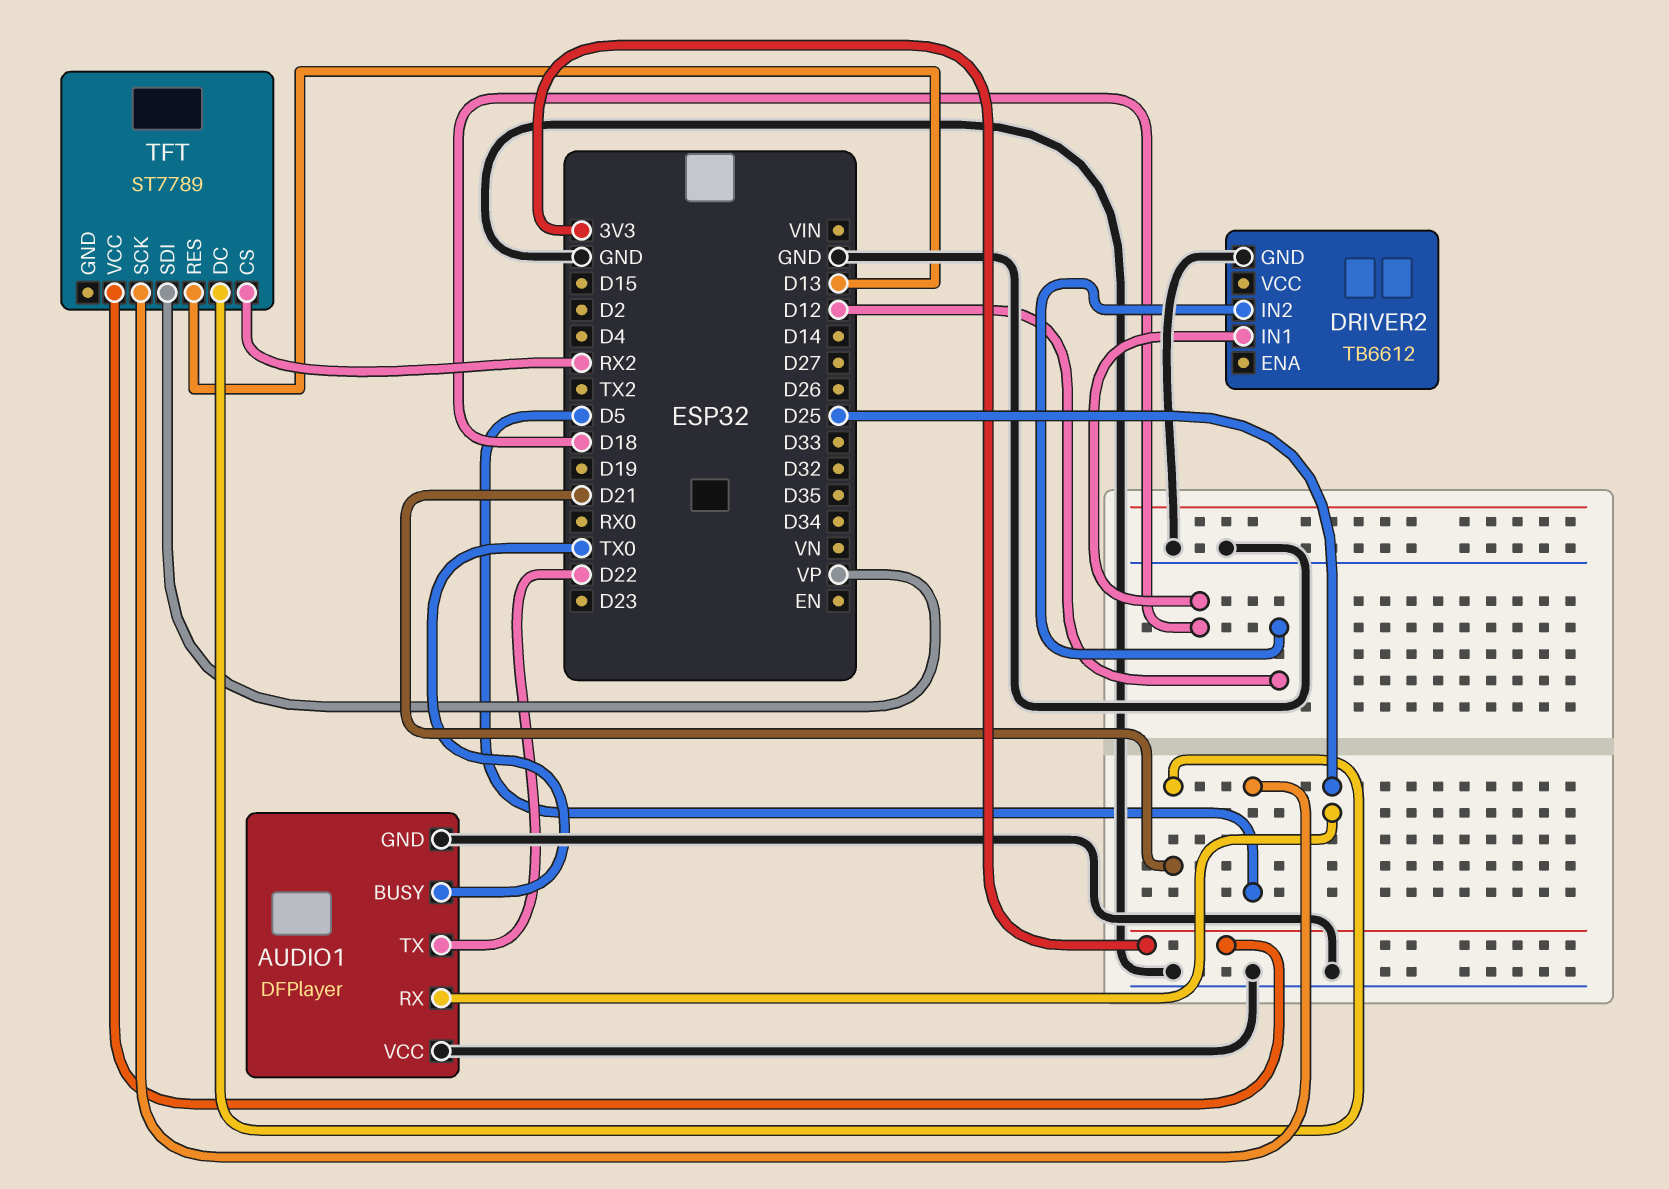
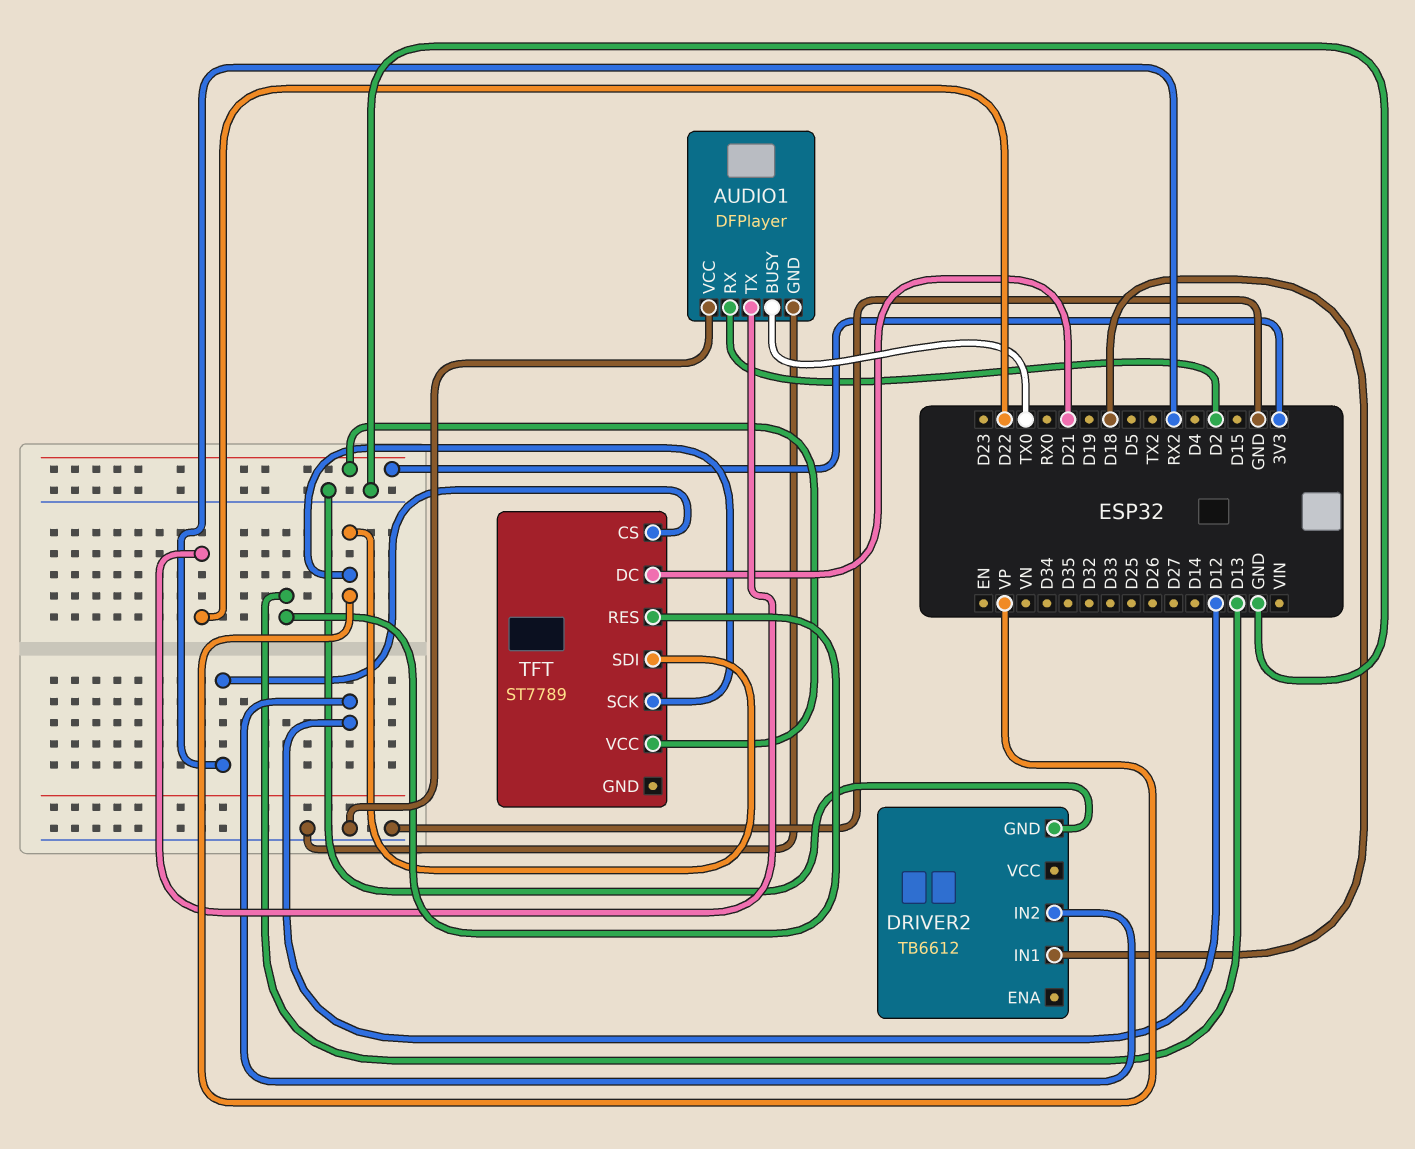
AUDIO1 pin RX: D25 -> D2
TFT pin SCK: D5 -> VP

